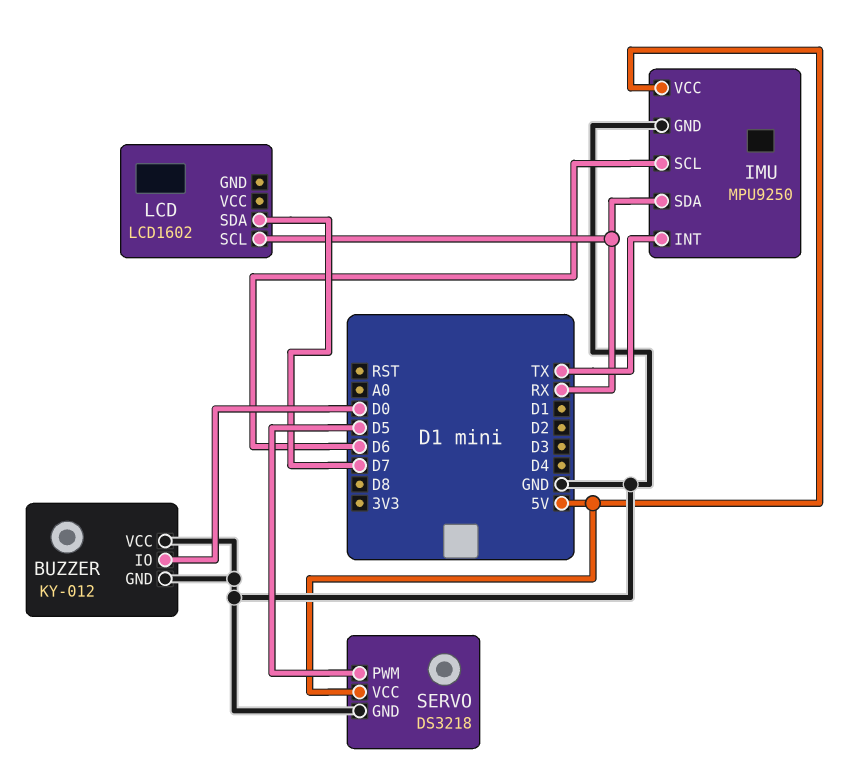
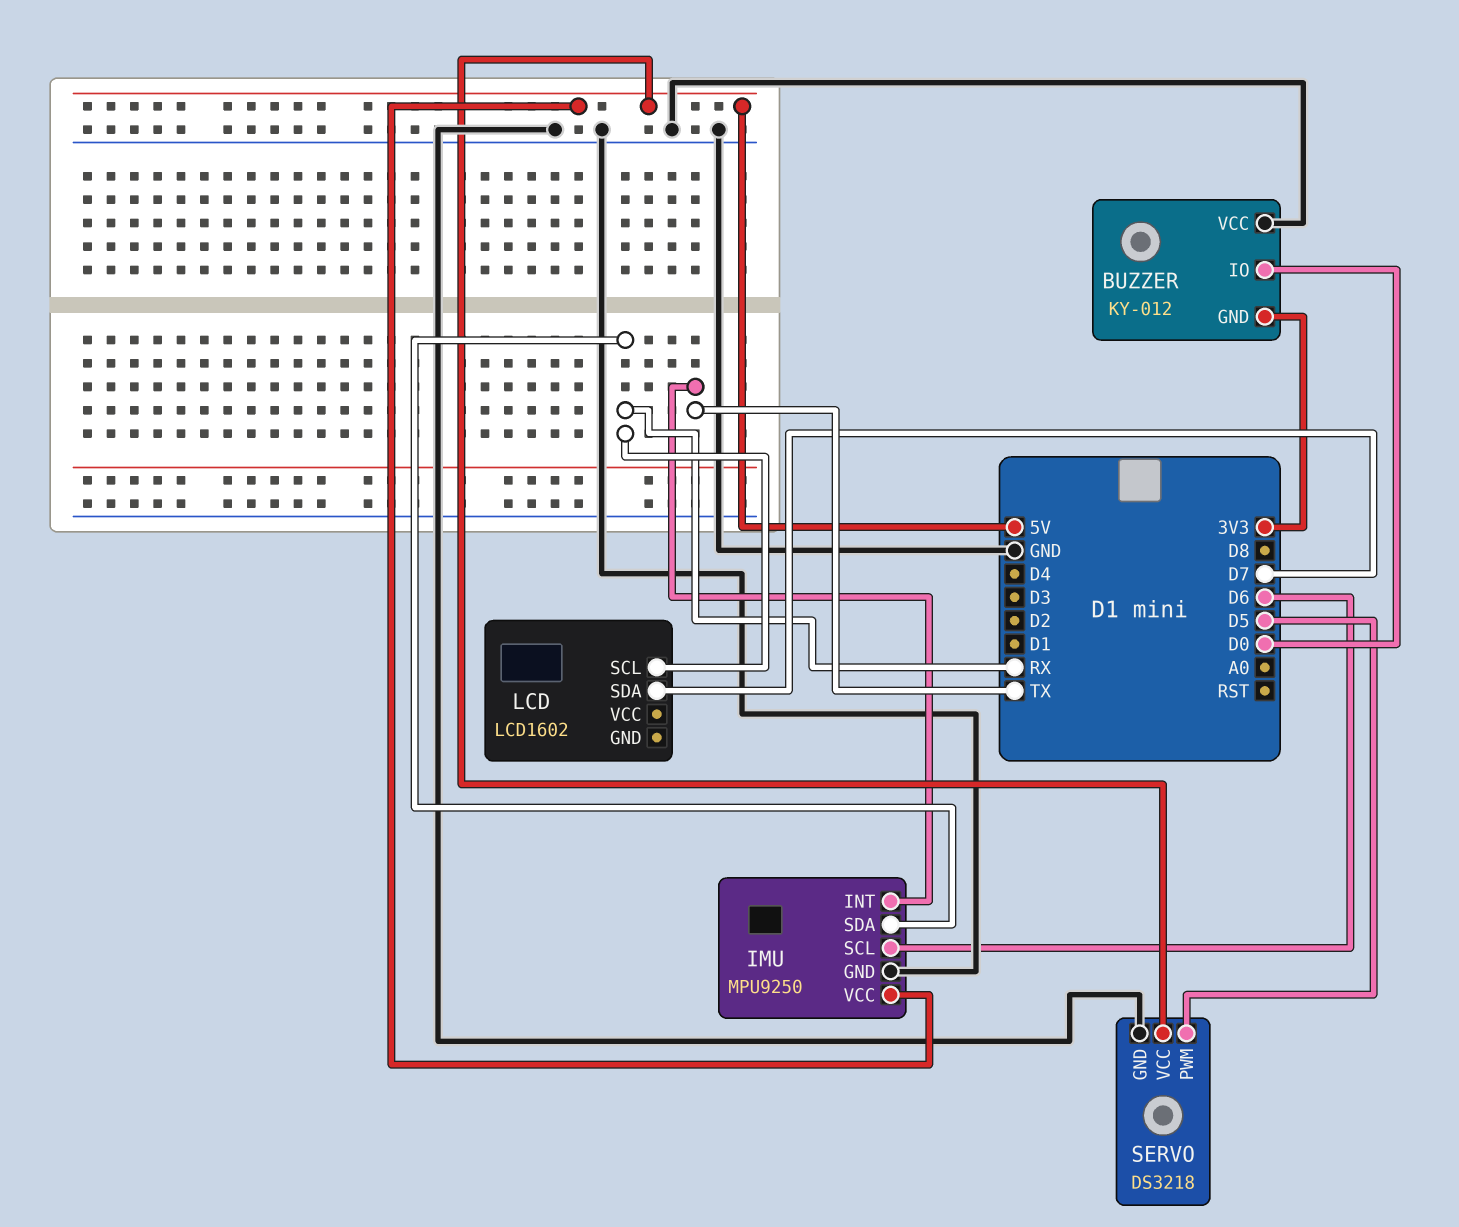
BUZZER pin GND: GND -> 3V3

